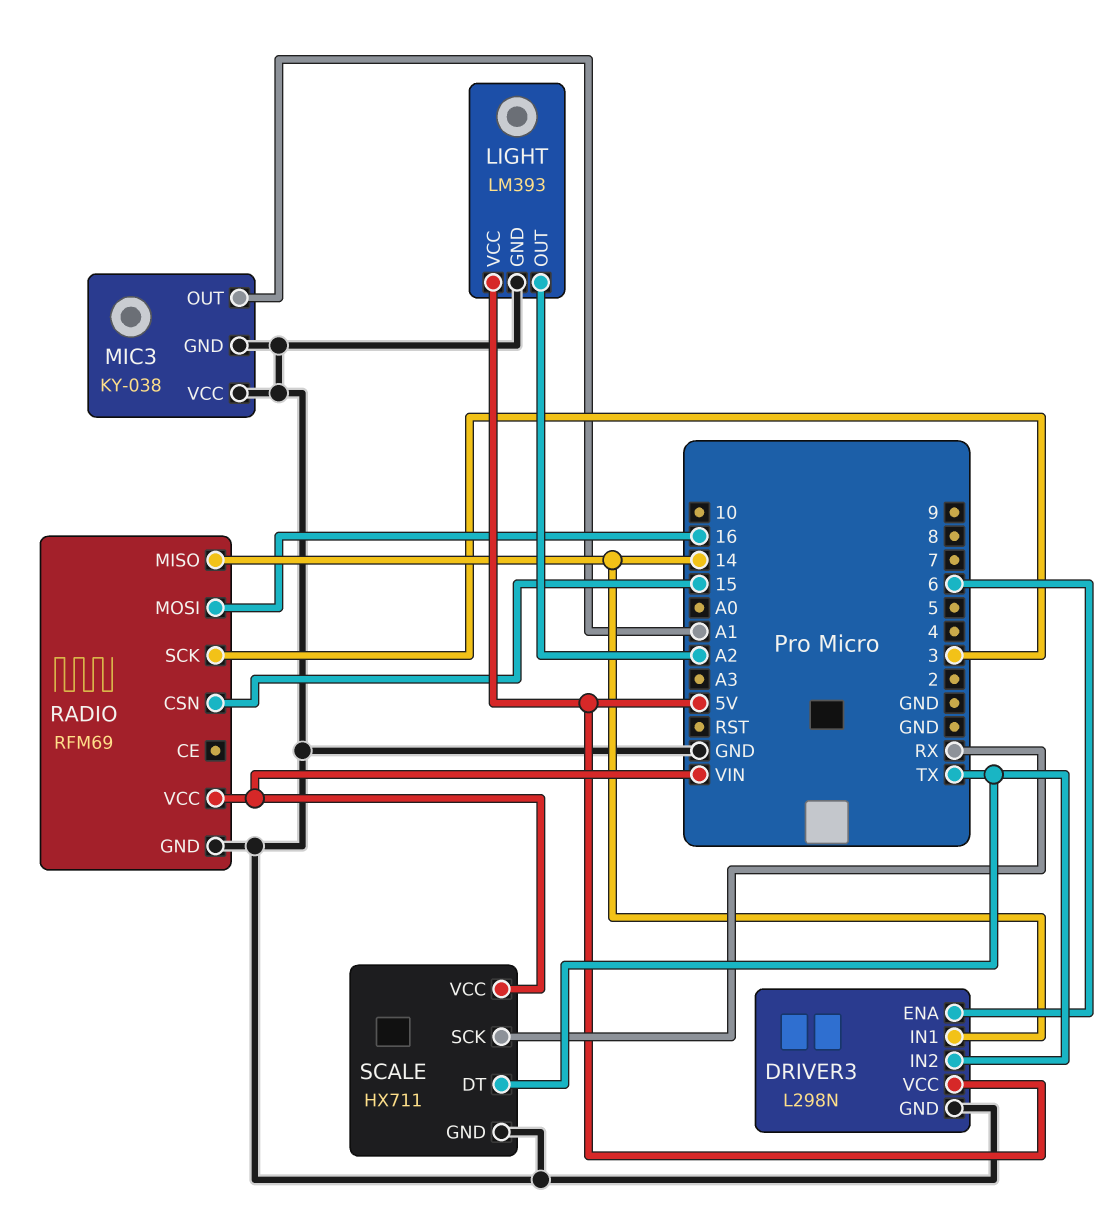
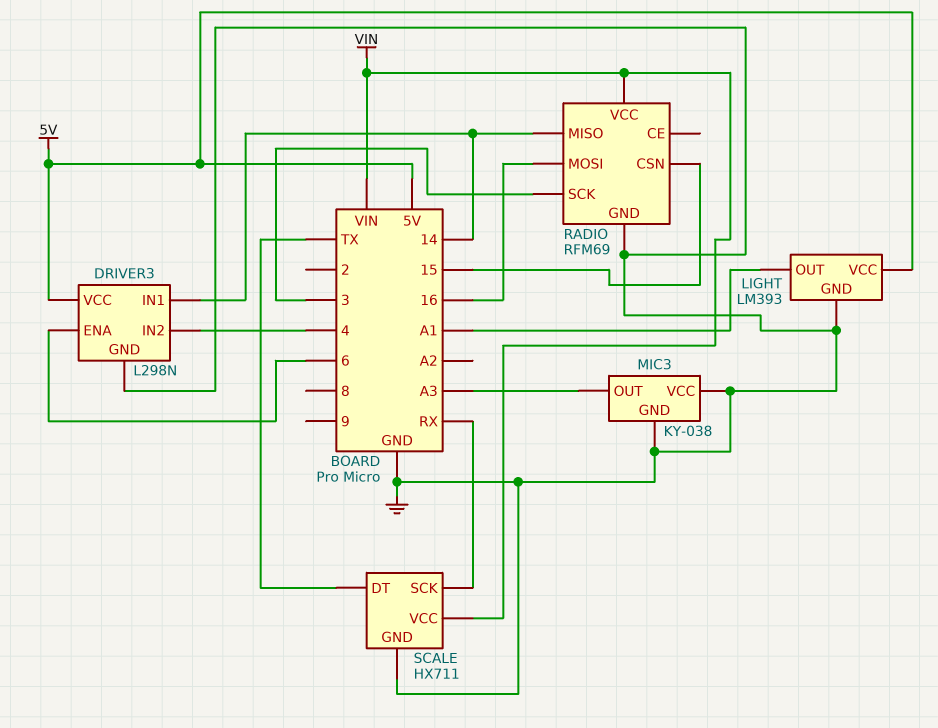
DRIVER3 pin IN2: TX -> 4
LIGHT pin OUT: A2 -> A1
MIC3 pin OUT: A1 -> A3

